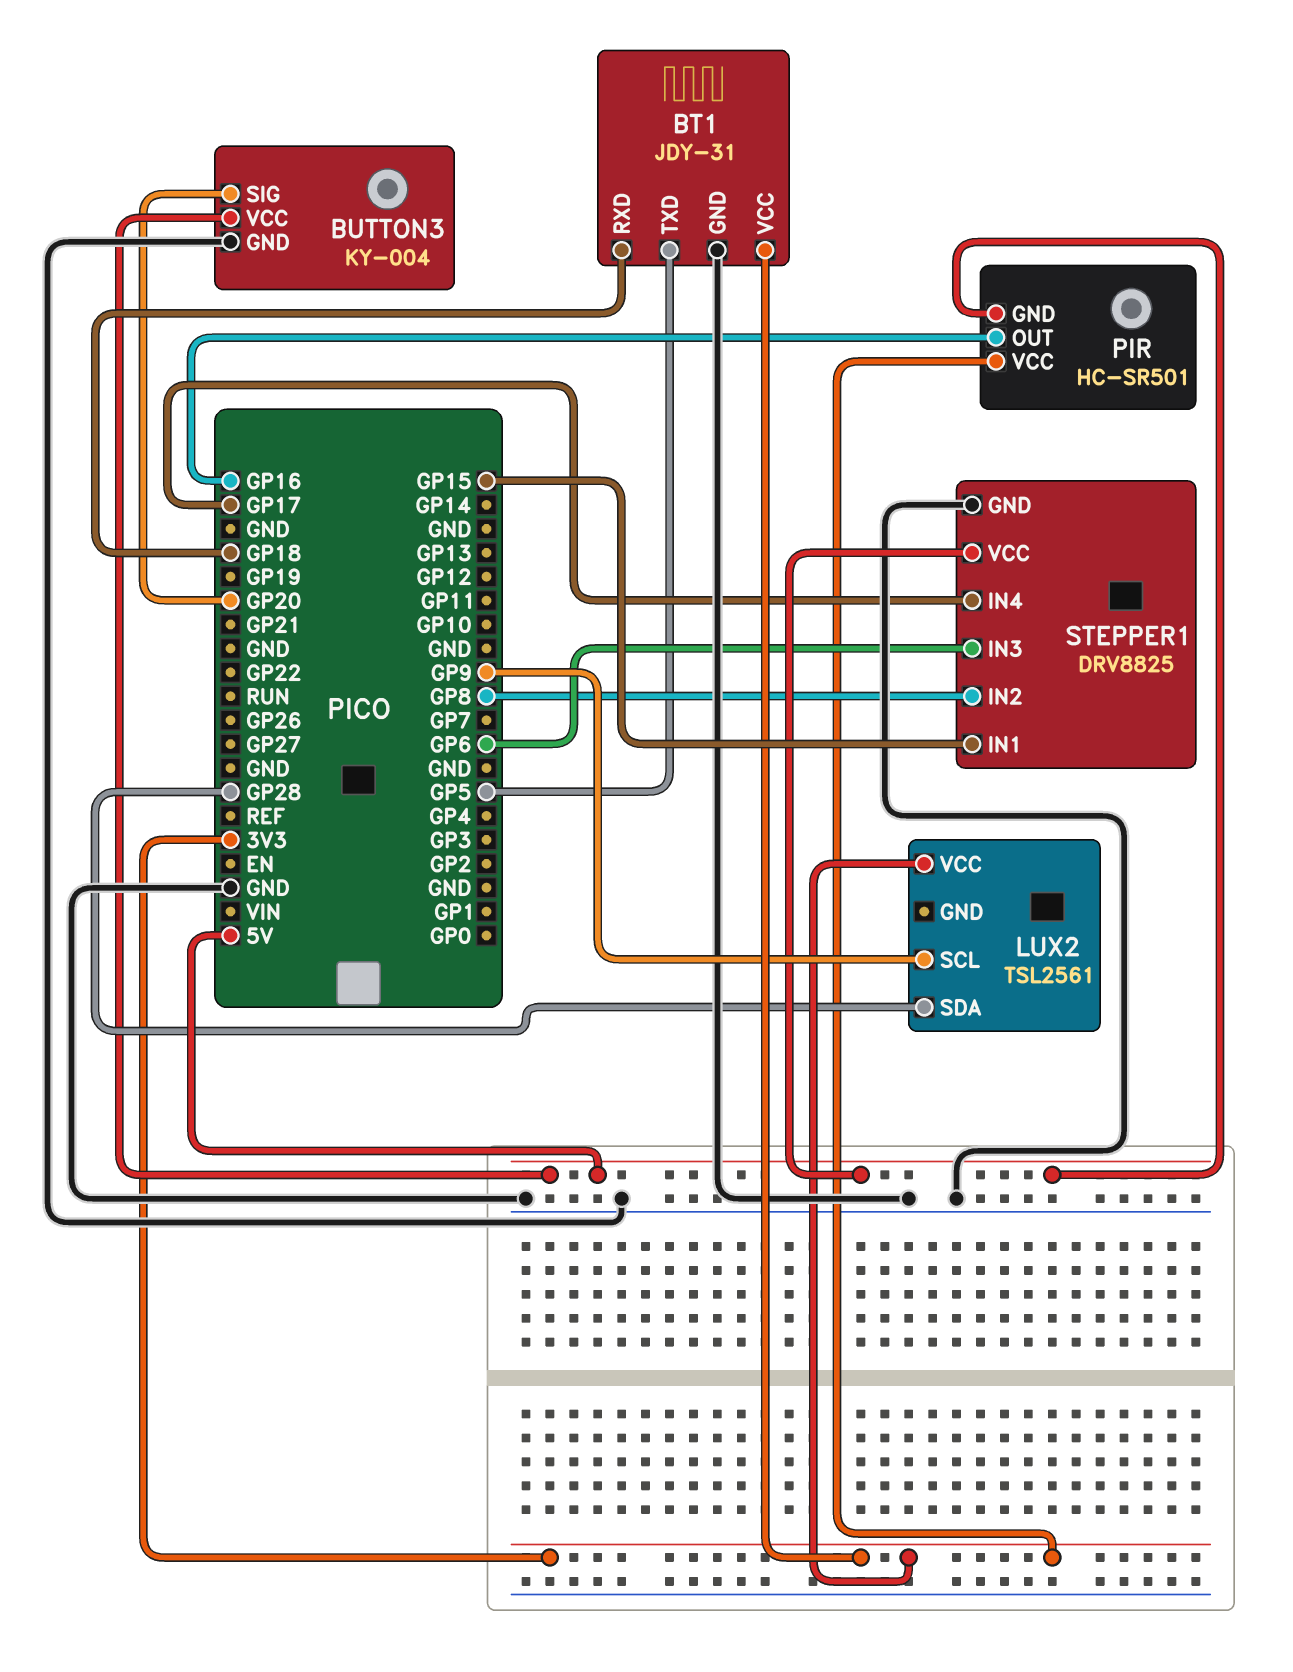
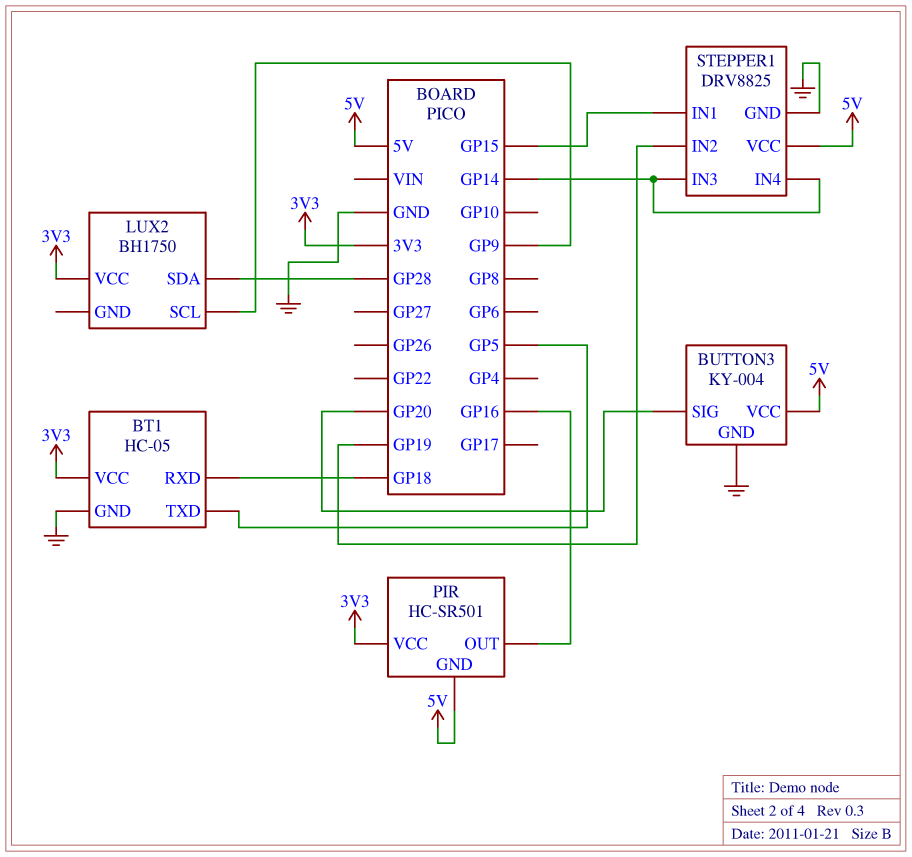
BT1: JDY-31 -> HC-05
LUX2: TSL2561 -> BH1750
STEPPER1 pin IN2: GP8 -> GP19
STEPPER1 pin IN3: GP6 -> GP14
STEPPER1 pin IN4: GP17 -> GP14

